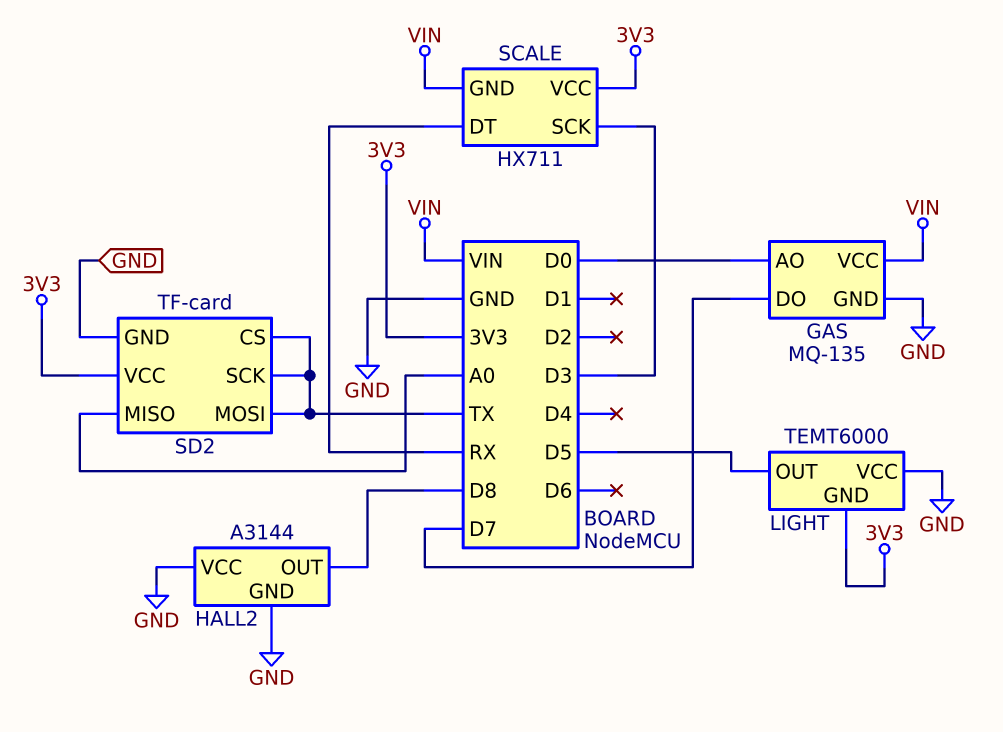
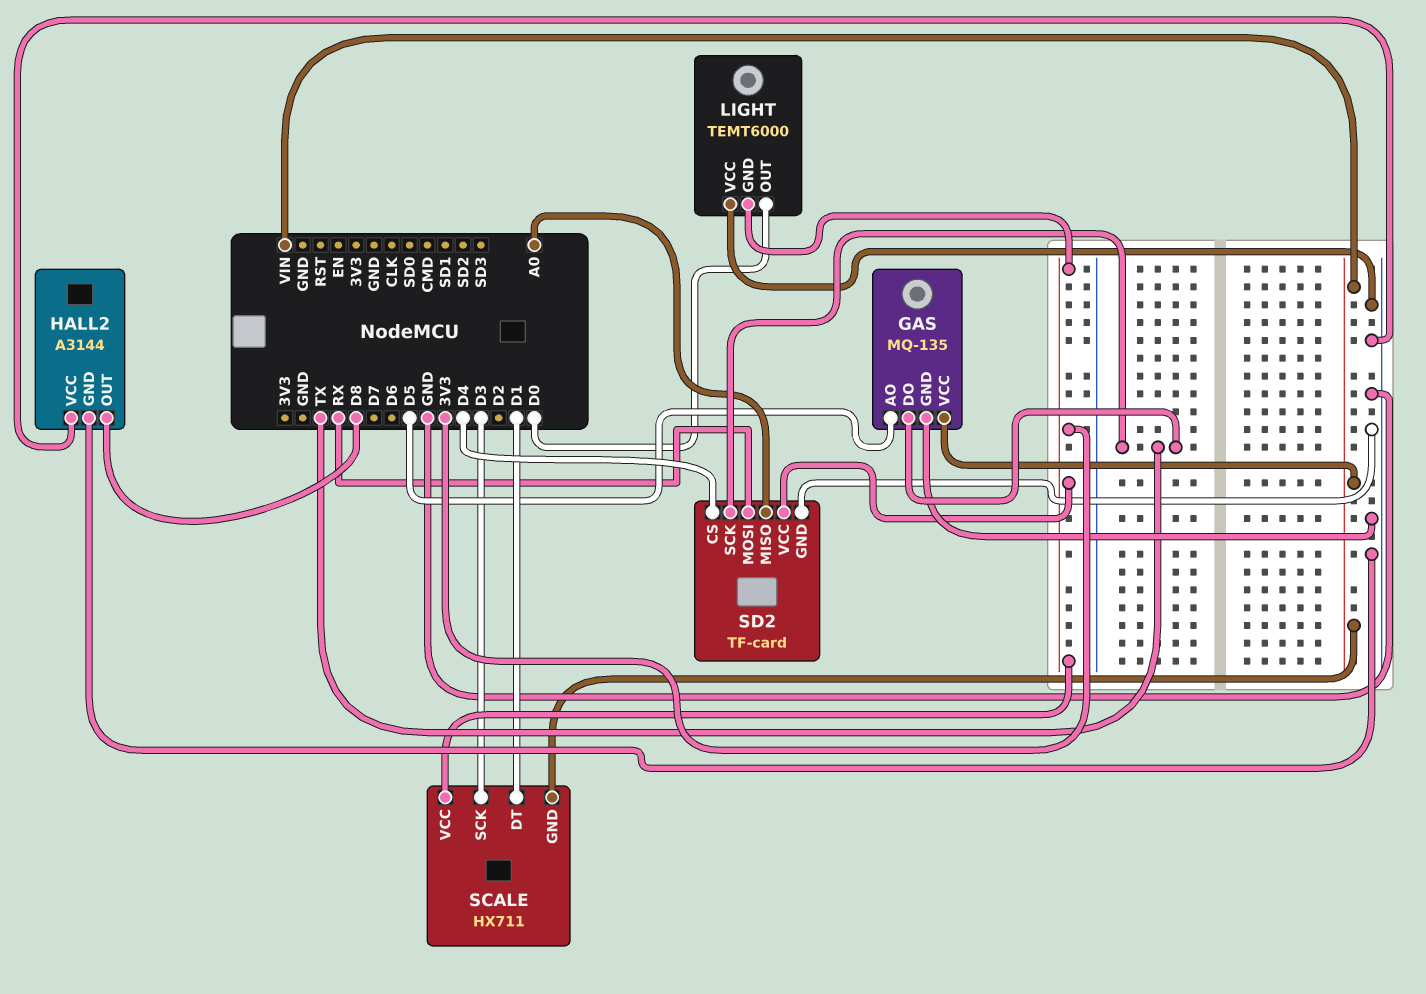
GAS pin AO: D0 -> D5
GAS pin DO: D7 -> TX
LIGHT pin OUT: D5 -> D0
SCALE pin DT: RX -> D1
SD2 pin CS: TX -> D4
SD2 pin MOSI: TX -> RX

